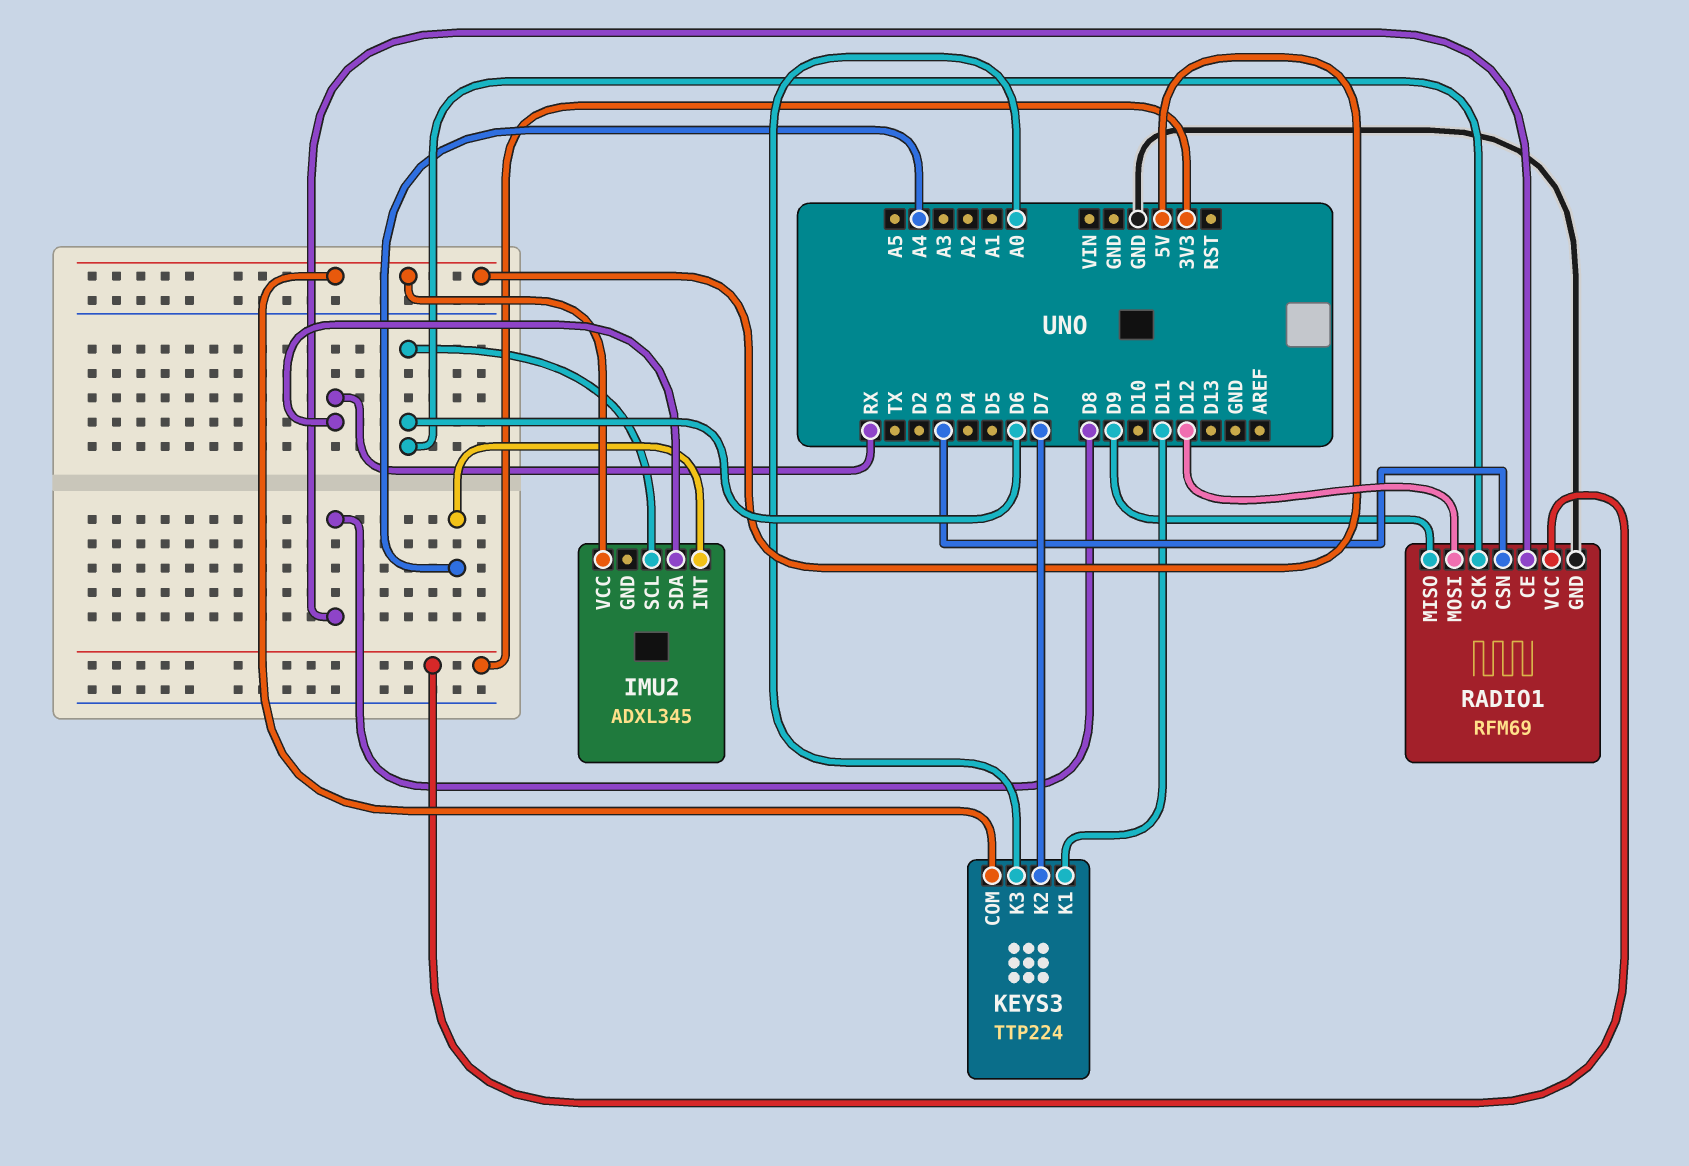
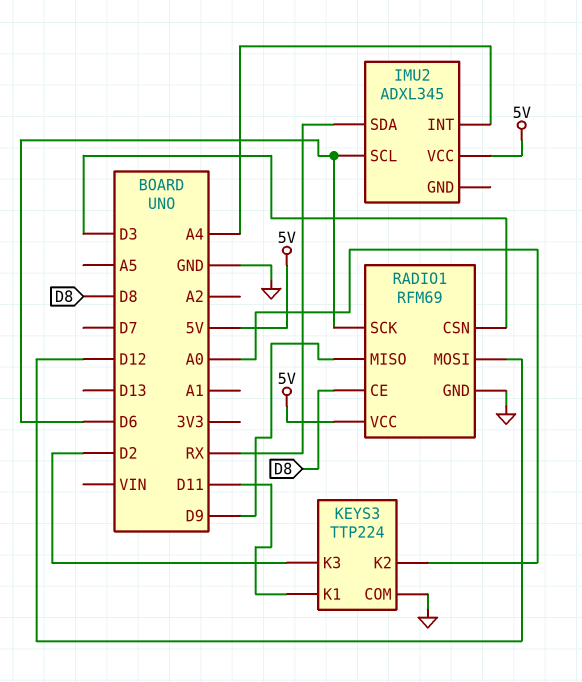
KEYS3 pin COM: 5V -> GND
KEYS3 pin K2: D7 -> A0
KEYS3 pin K3: A0 -> D2
RADIO1 pin VCC: 3V3 -> 5V

